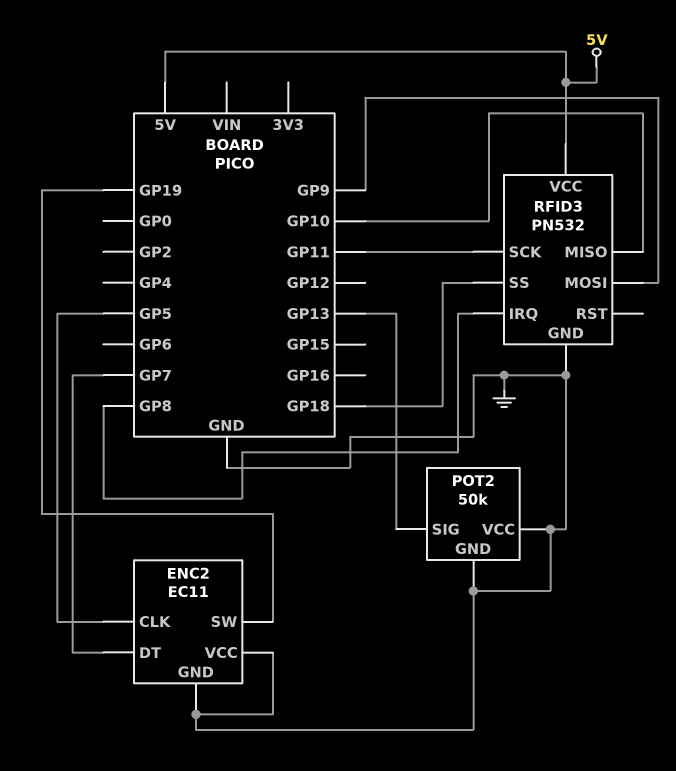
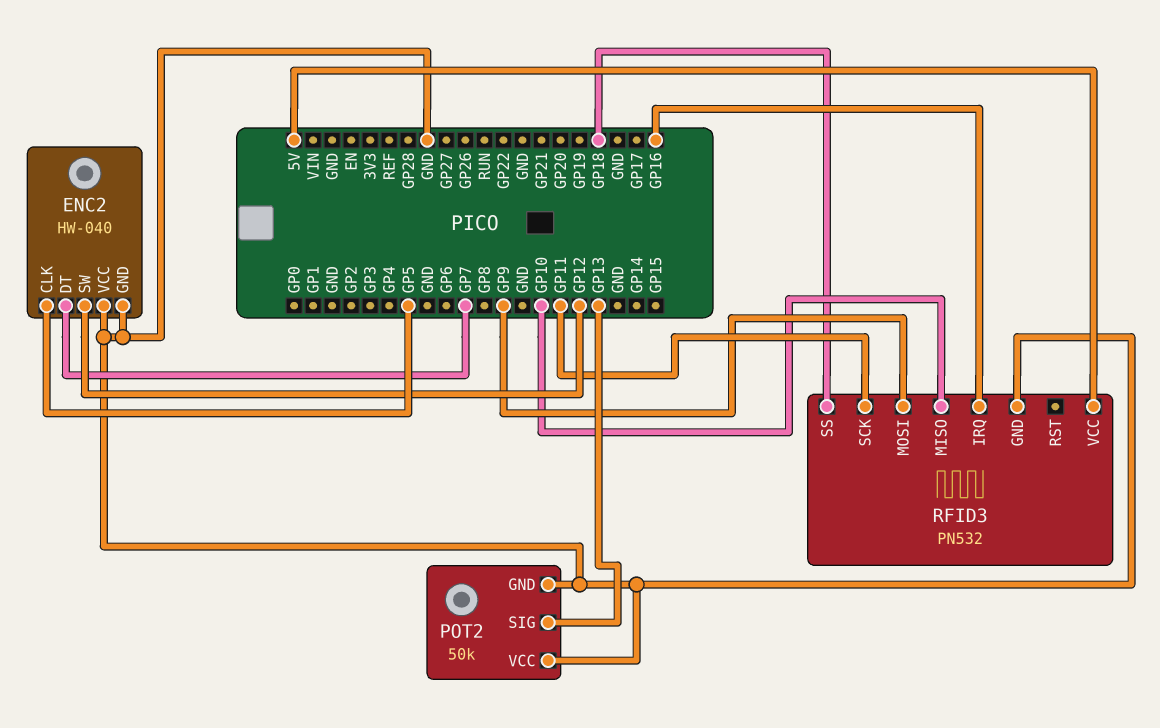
ENC2: EC11 -> HW-040
ENC2 pin SW: GP19 -> GP12
RFID3 pin IRQ: GP8 -> GP16

